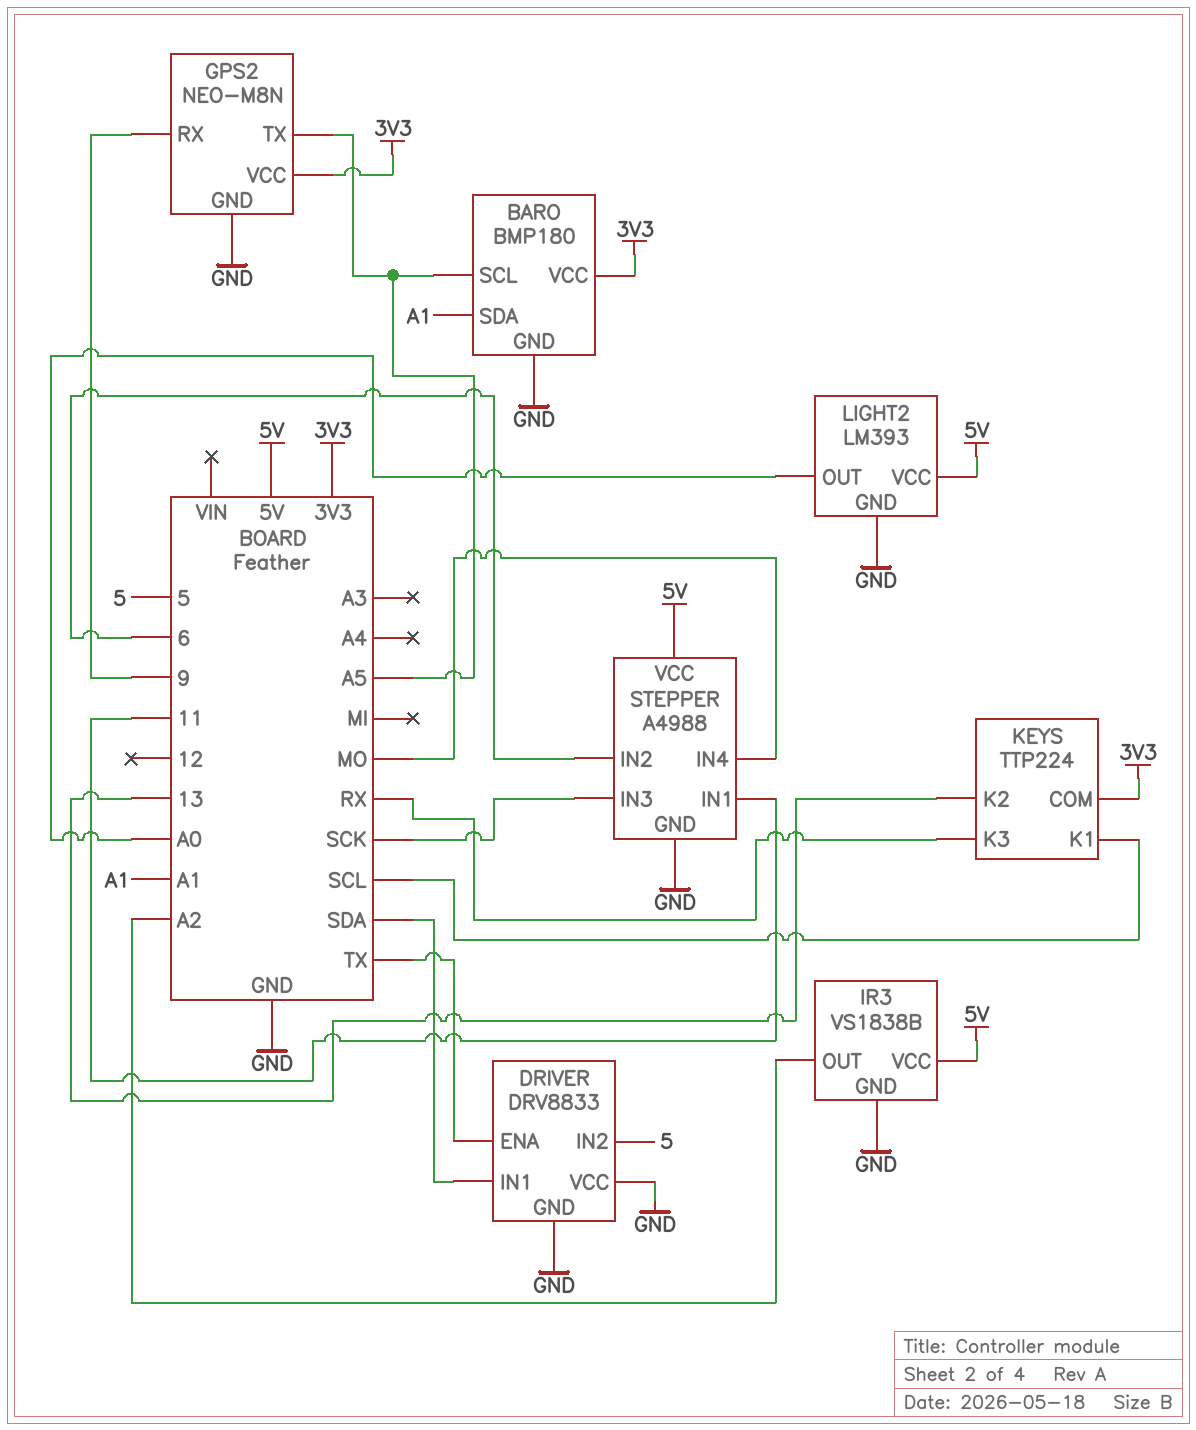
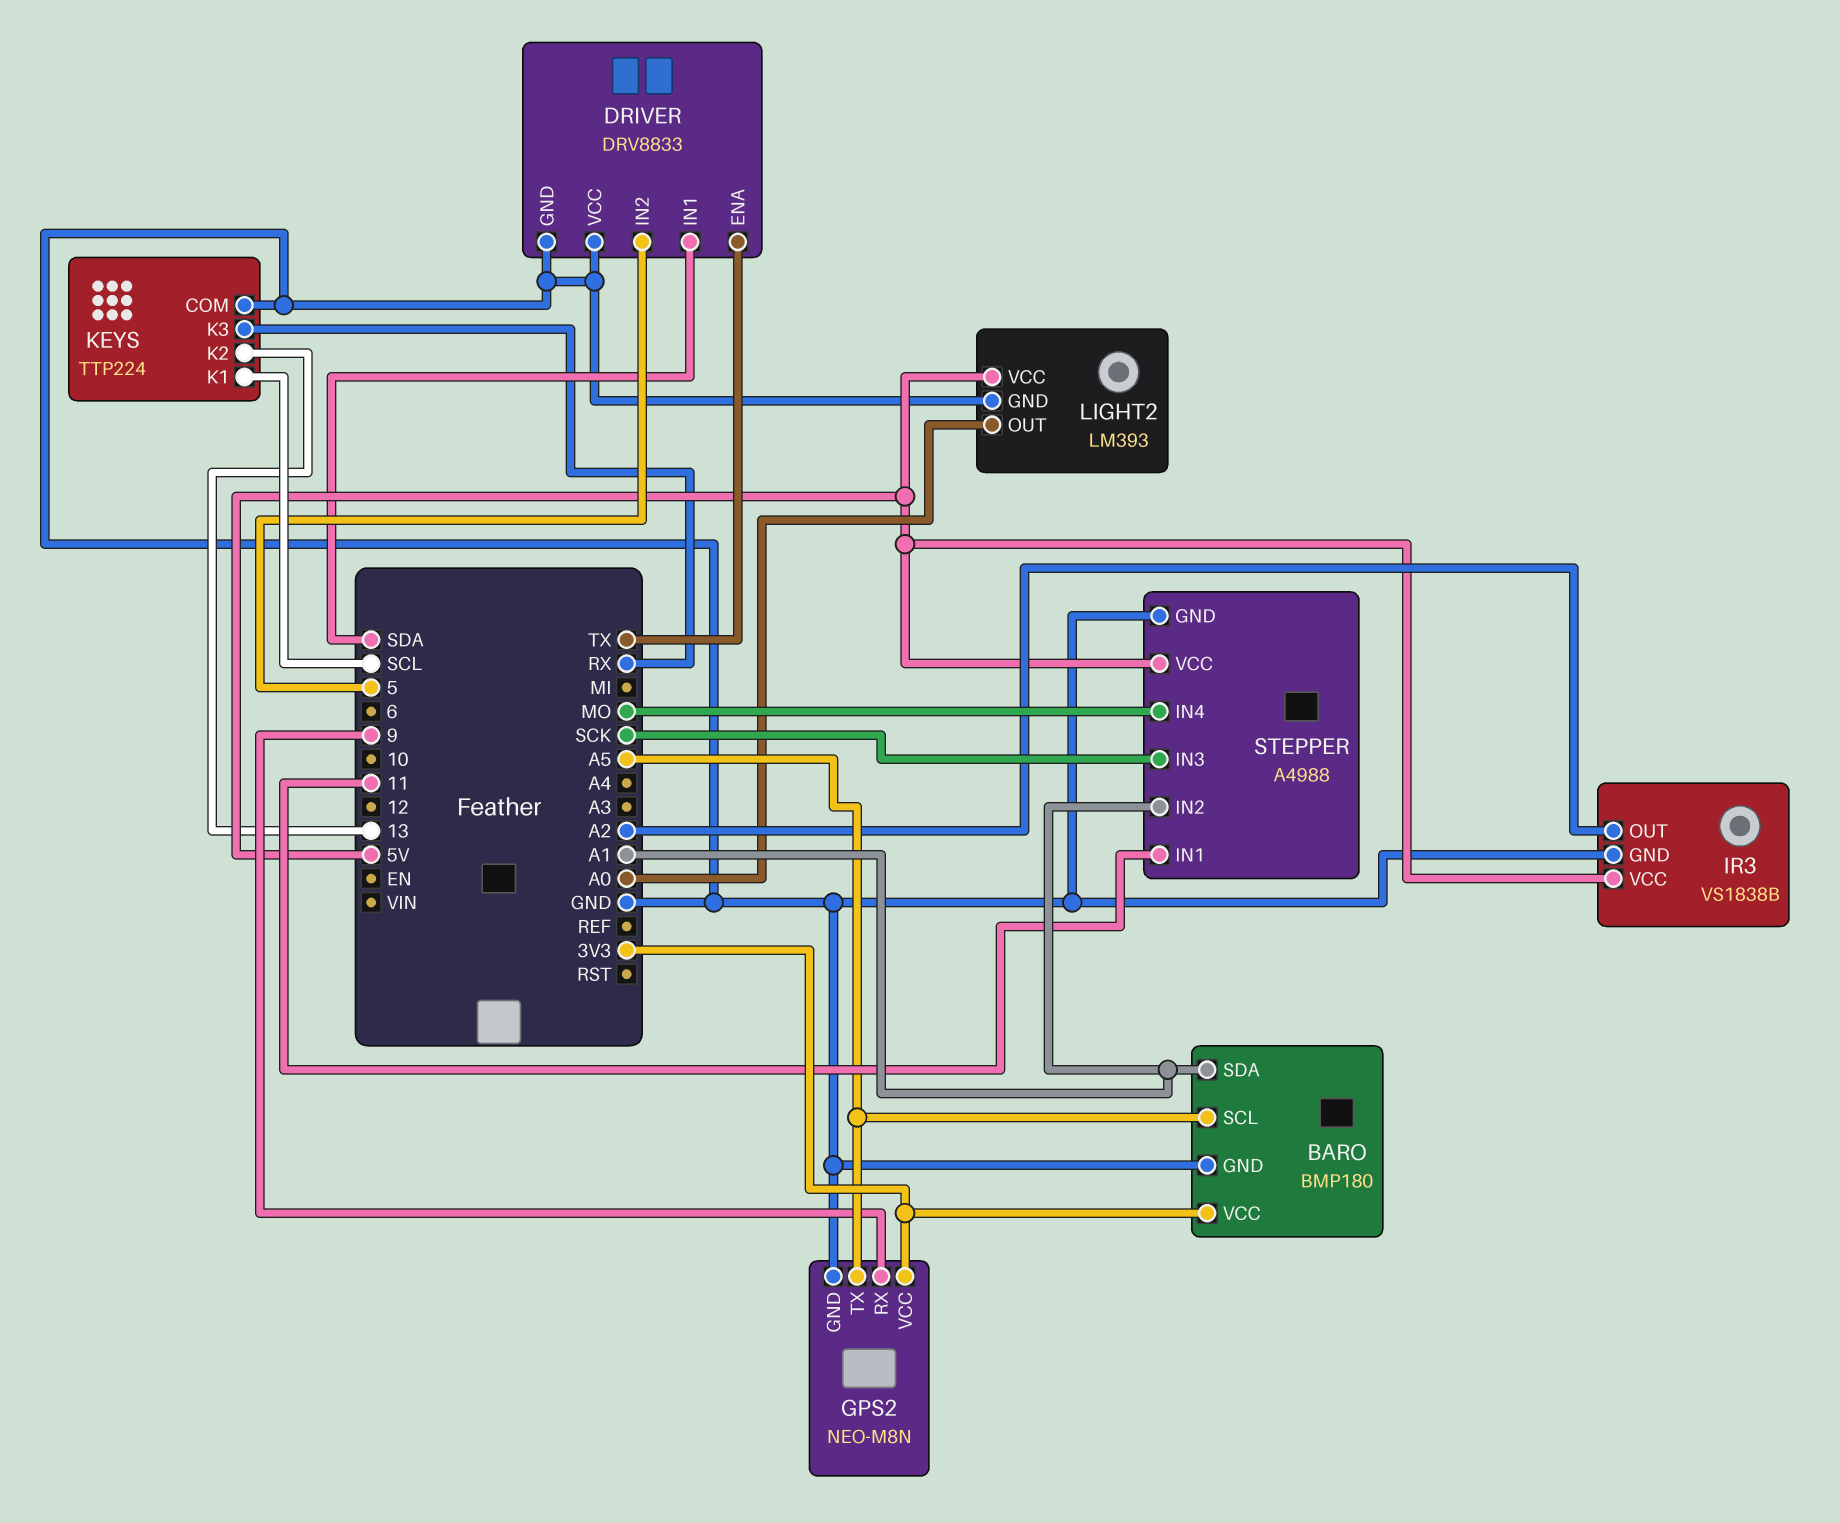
KEYS pin COM: 3V3 -> GND
STEPPER pin IN2: 6 -> A1

